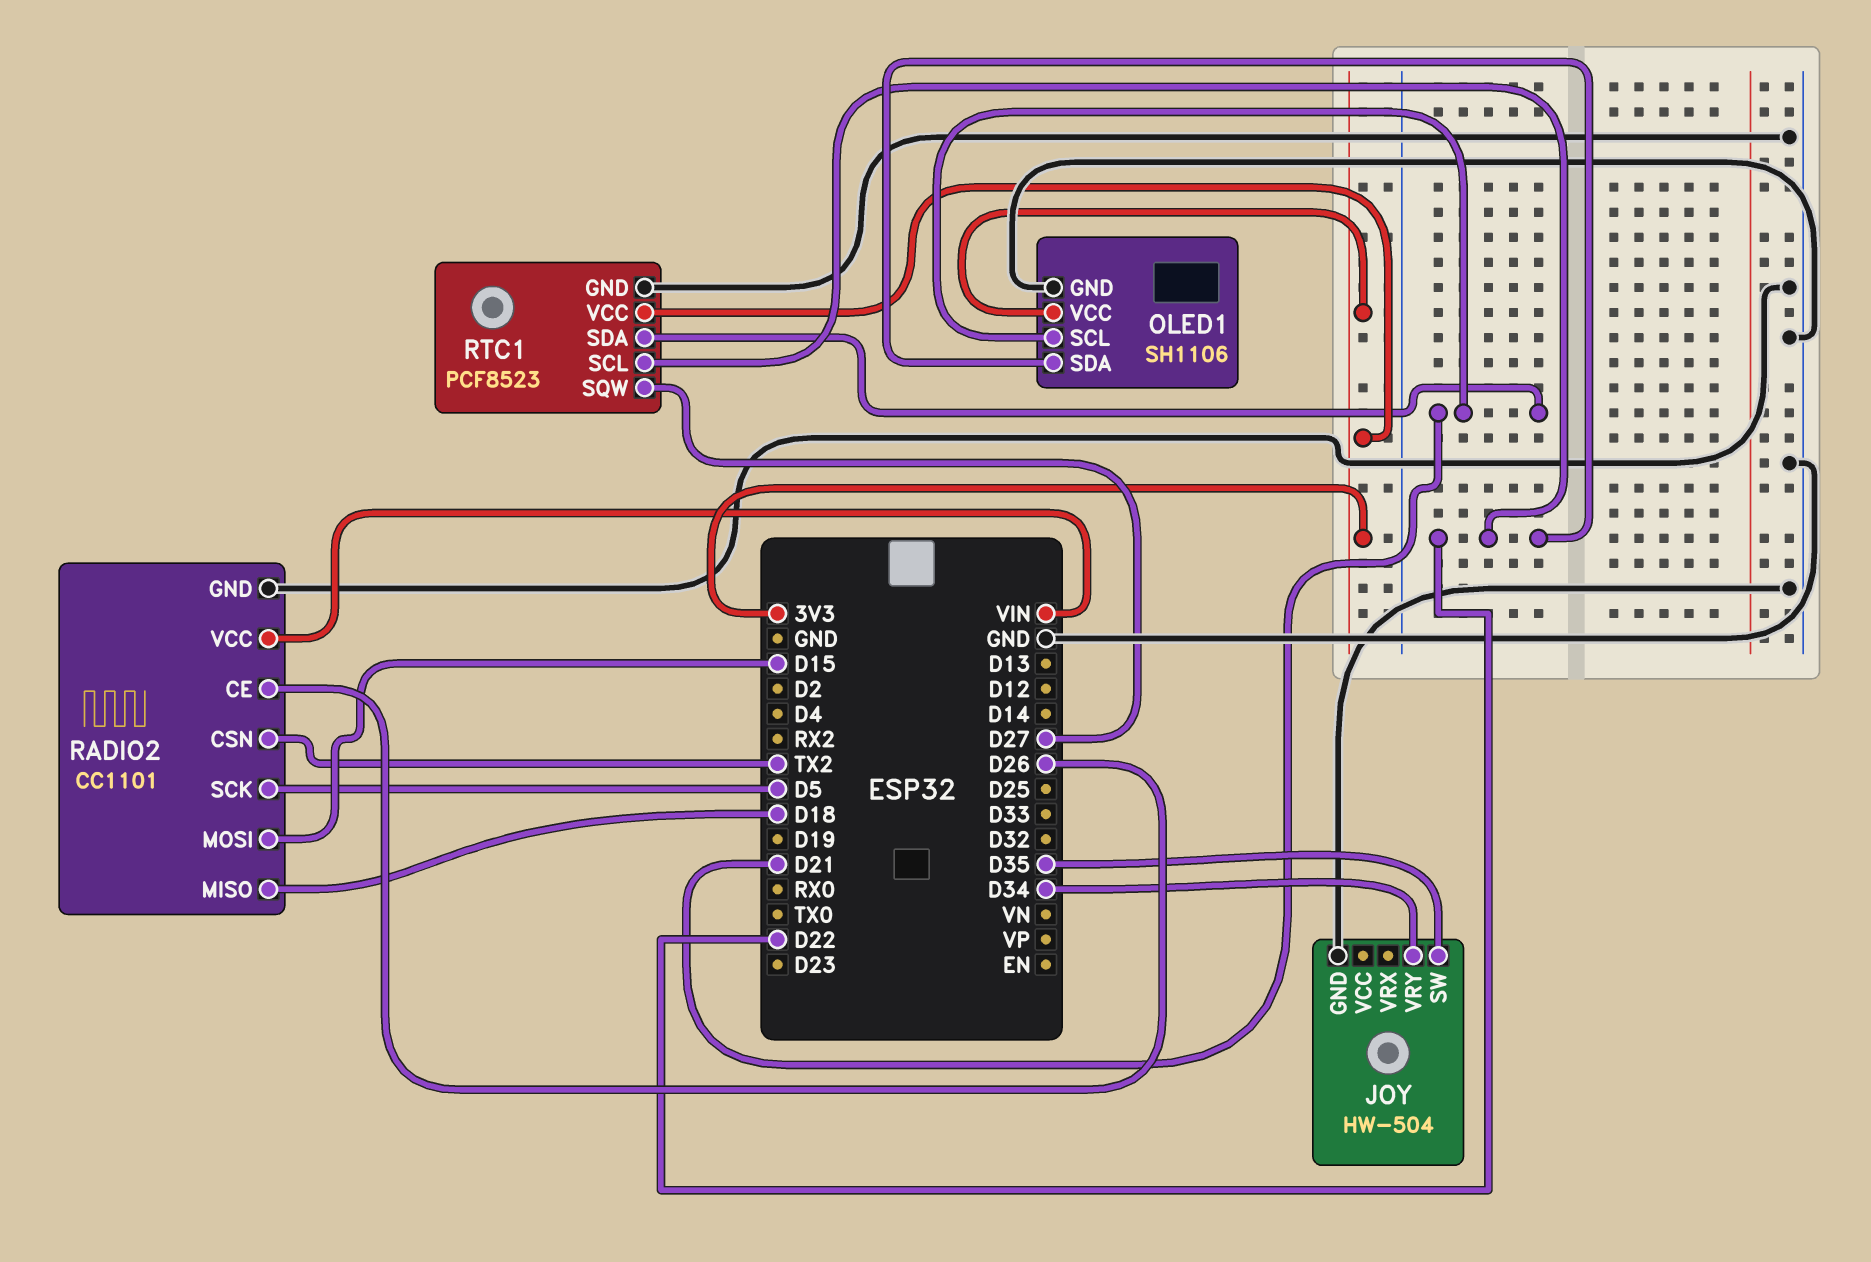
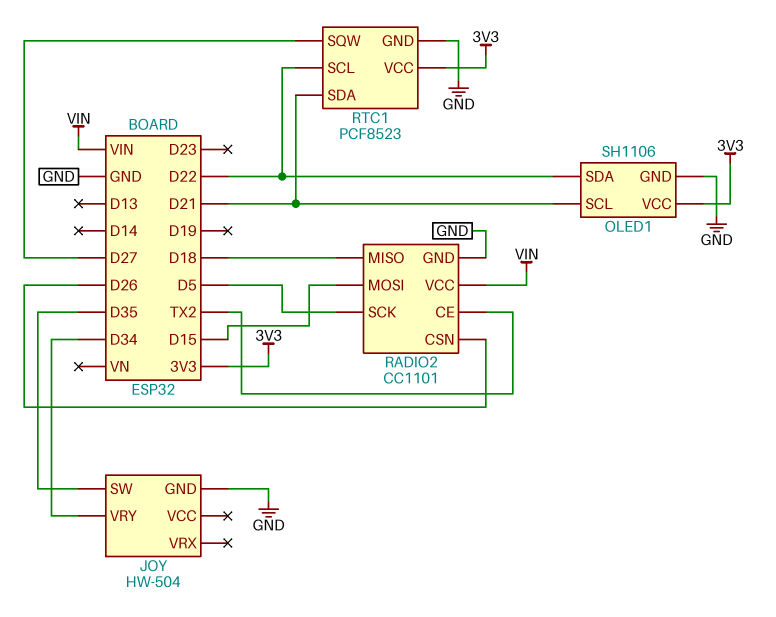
RADIO2 pin CE: D26 -> TX2
RADIO2 pin CSN: TX2 -> D26

